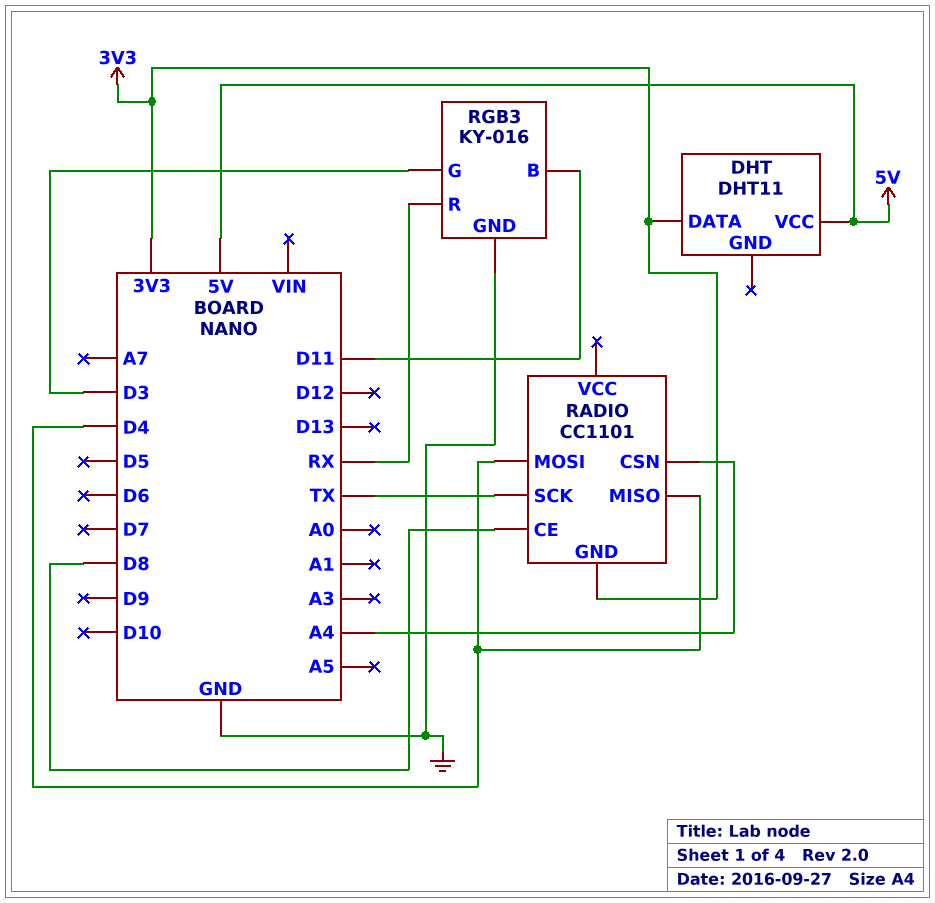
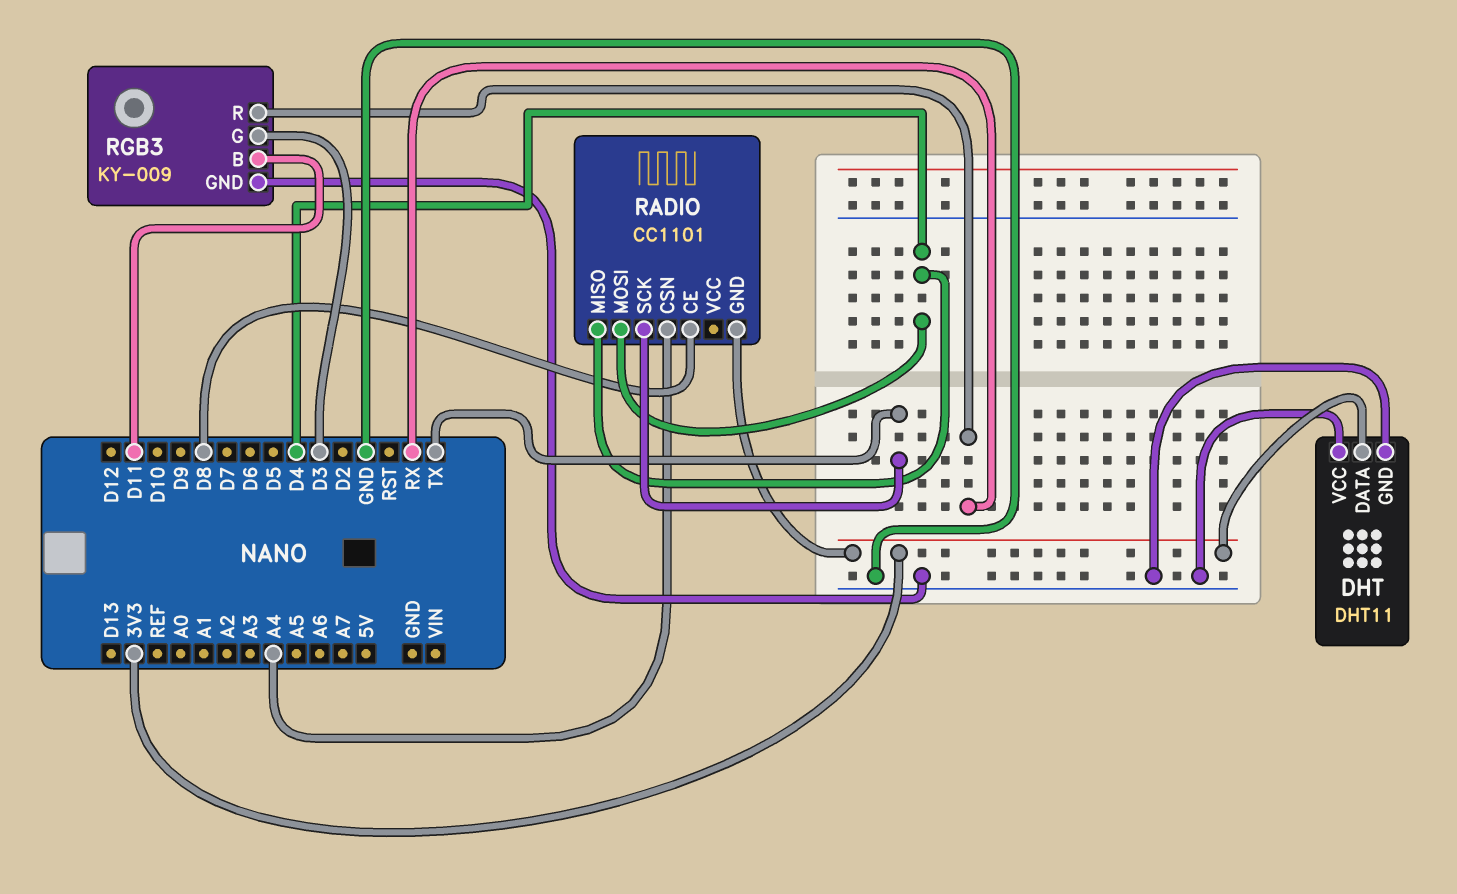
DHT pin GND: none -> GND
DHT pin VCC: 5V -> GND
RGB3: KY-016 -> KY-009

